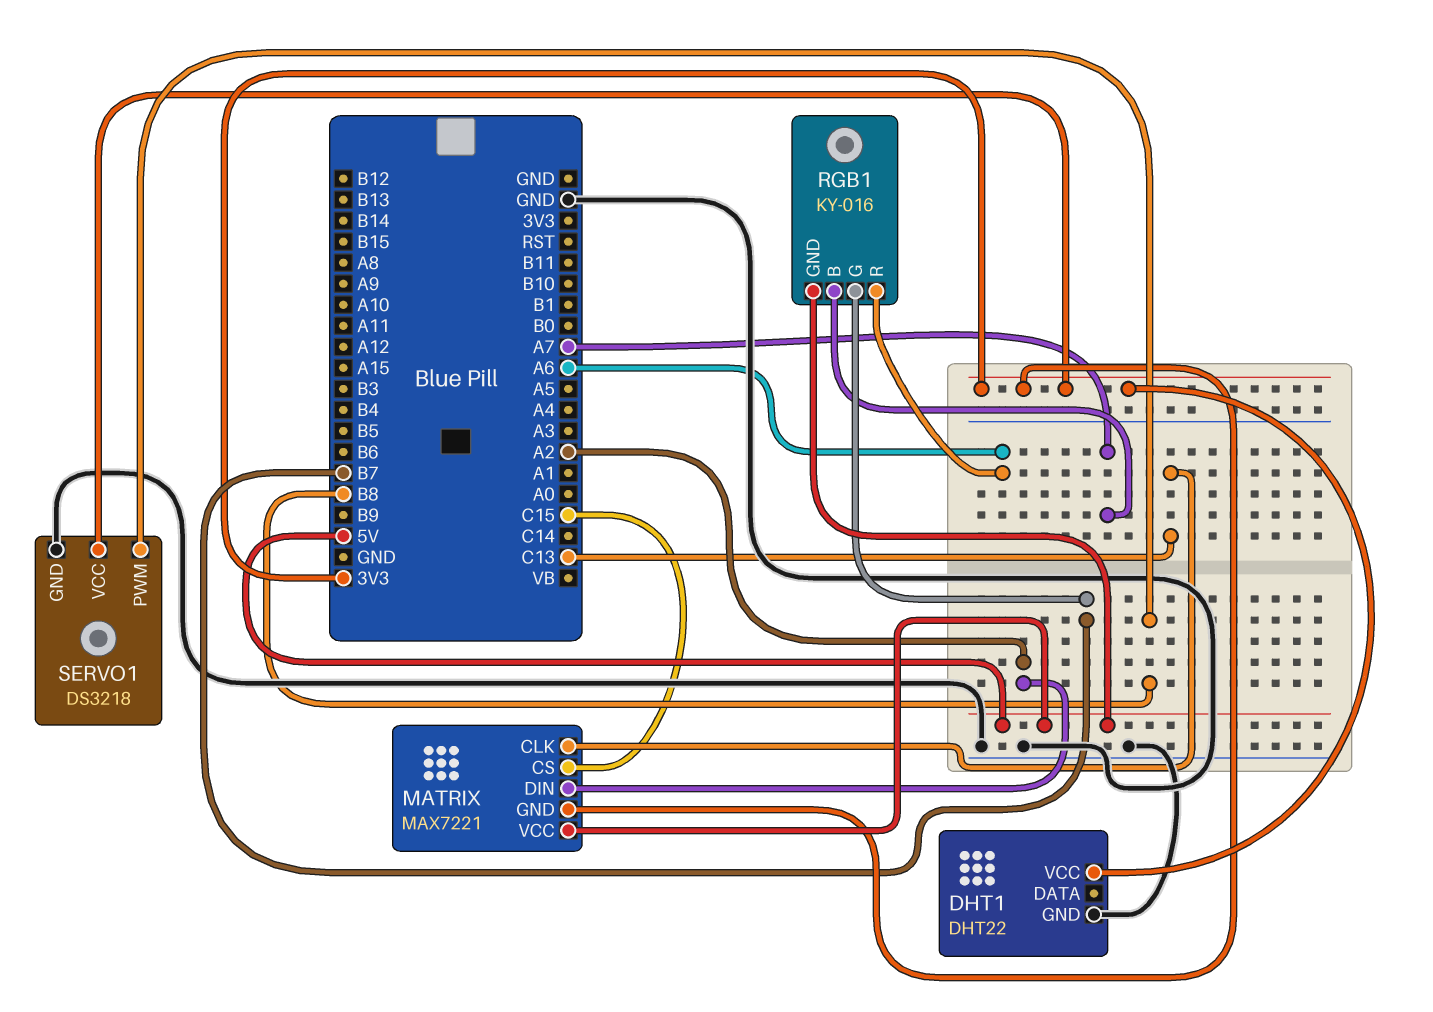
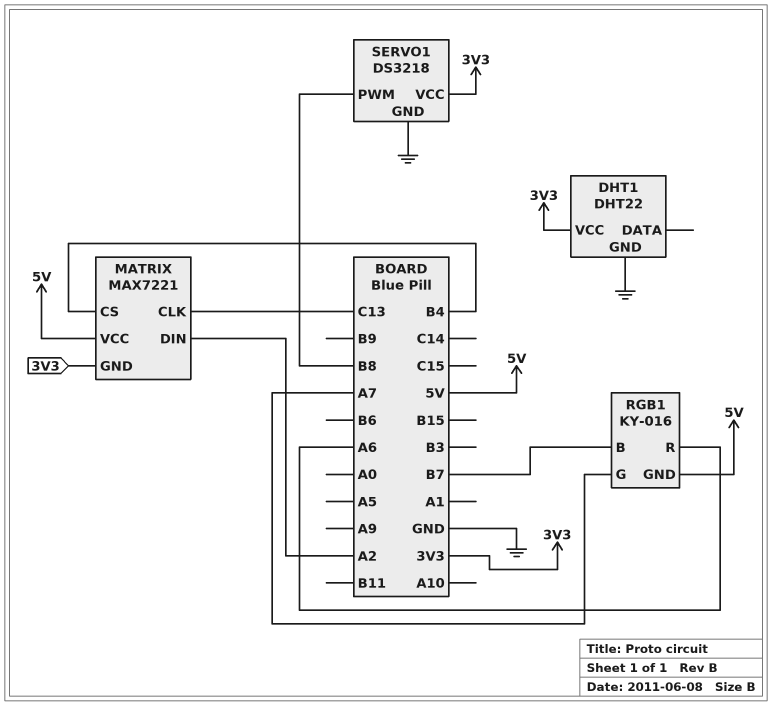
MATRIX pin CS: C15 -> B4
RGB1 pin B: A7 -> B7
RGB1 pin G: B7 -> A7

